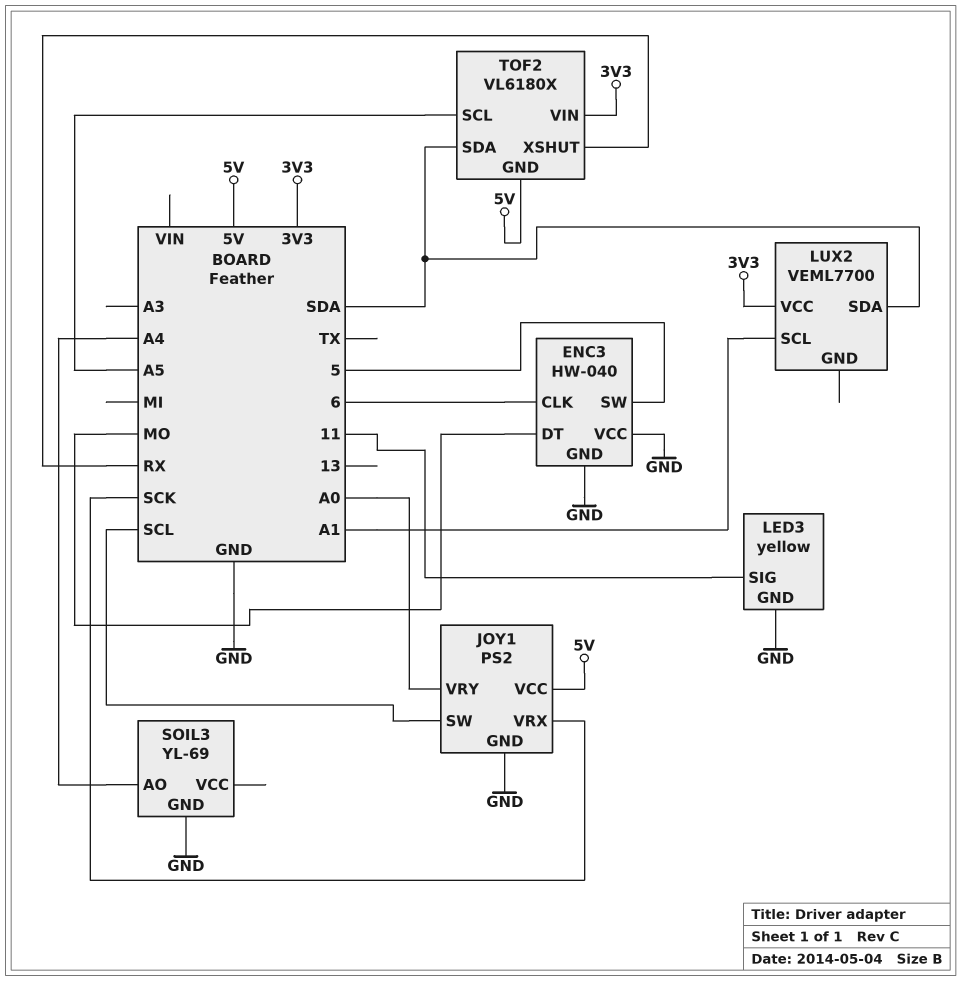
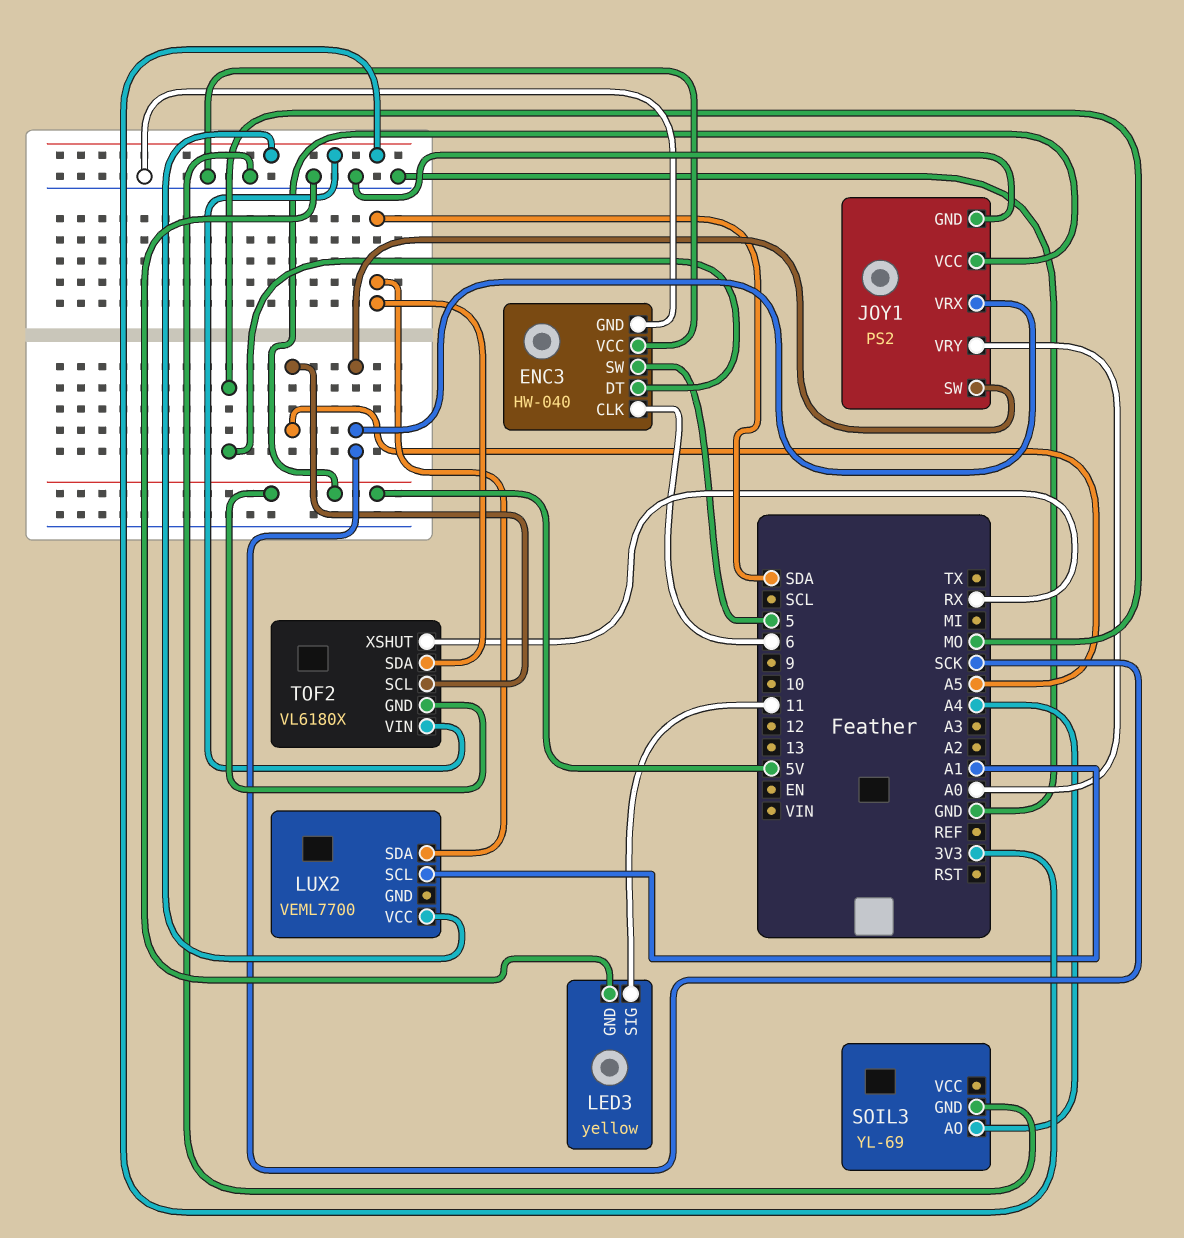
JOY1 pin SW: SCL -> SCK

